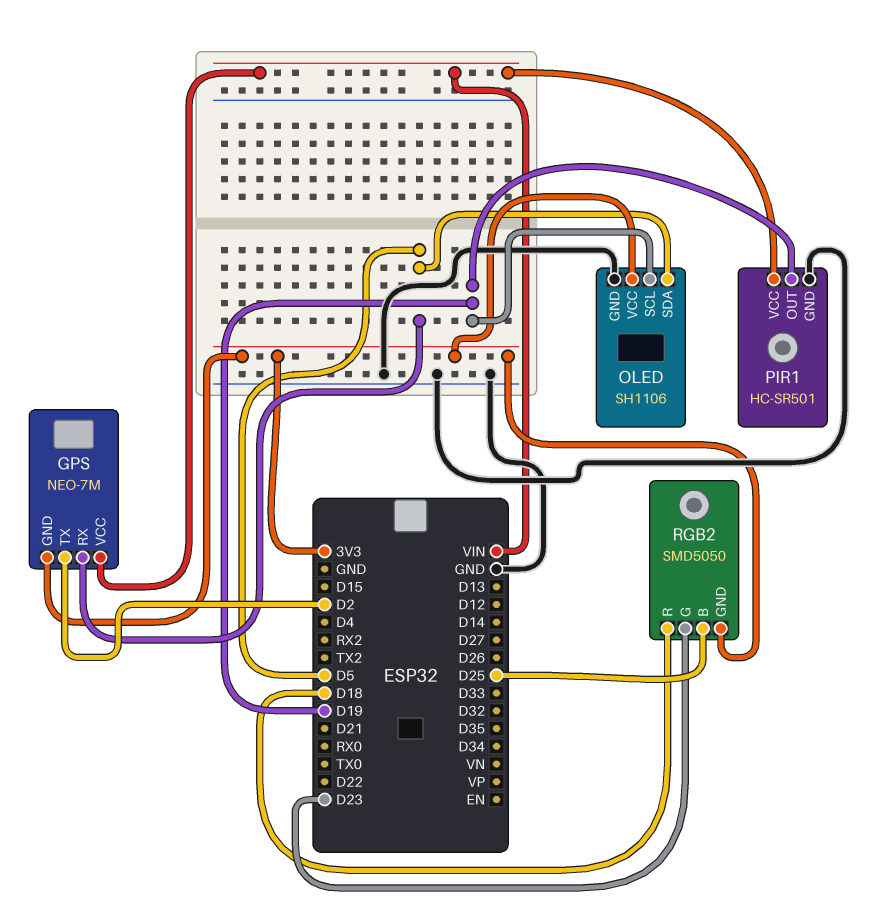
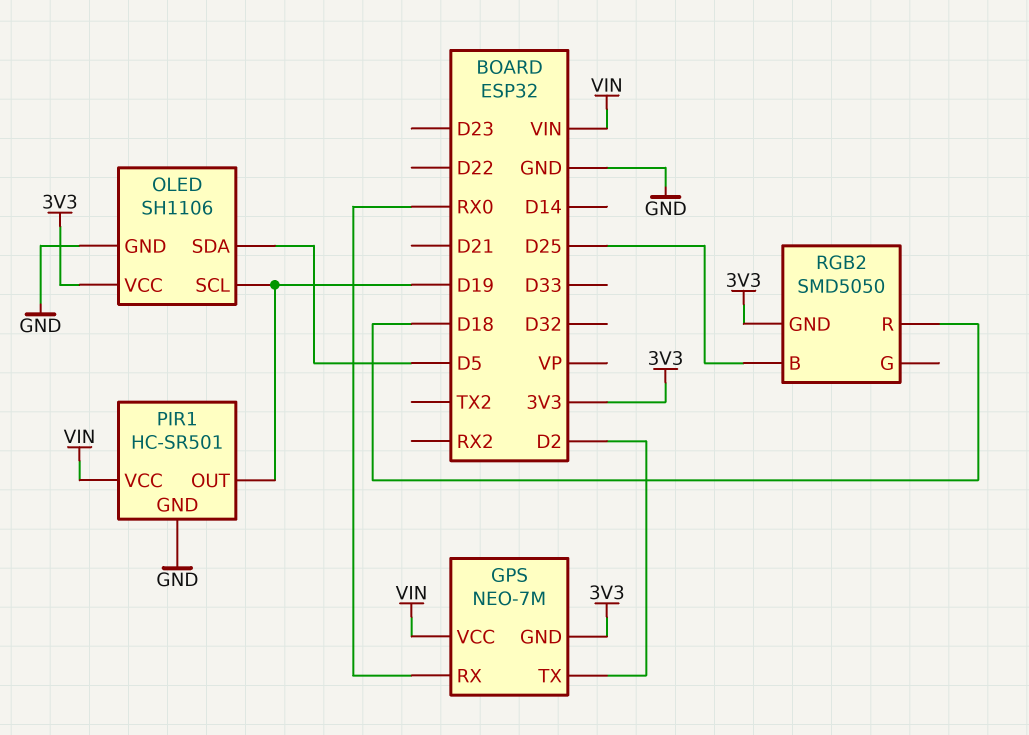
GPS pin RX: D5 -> RX0
RGB2 pin G: D23 -> none

